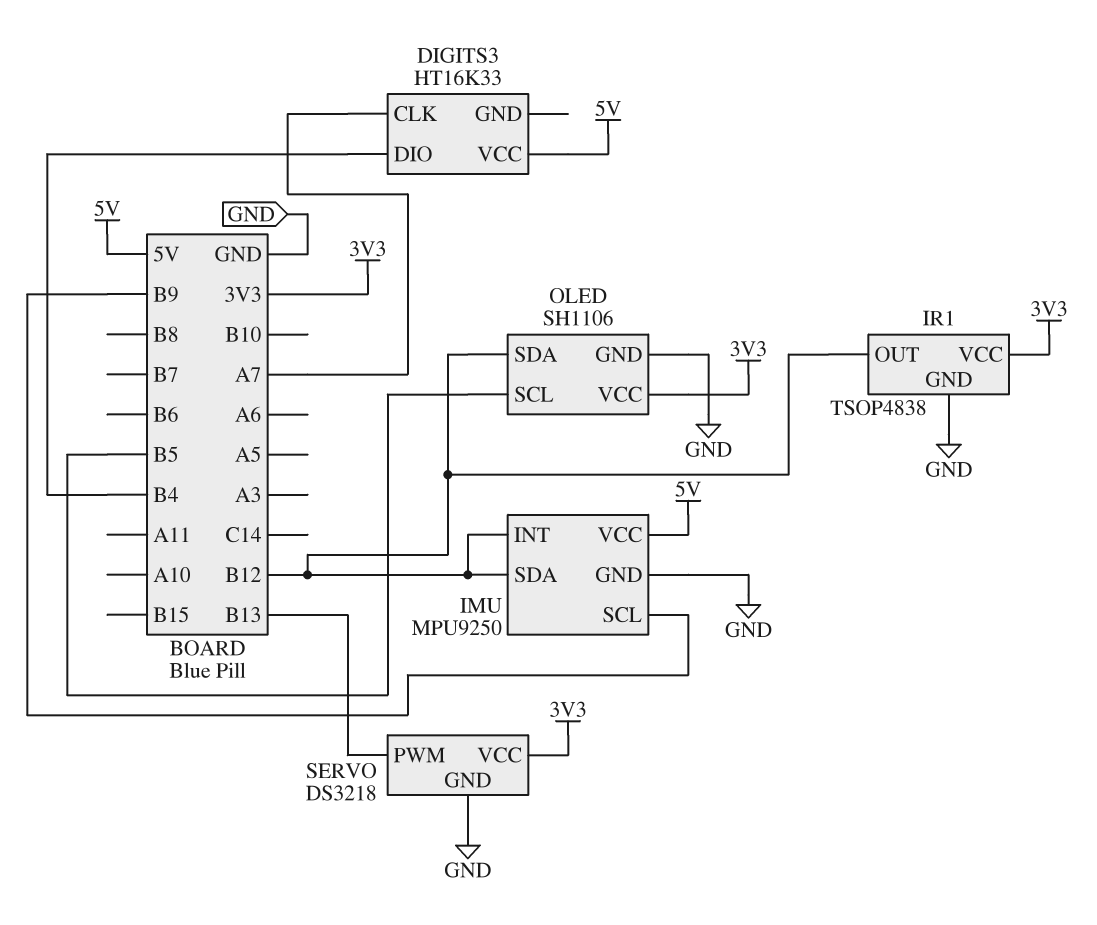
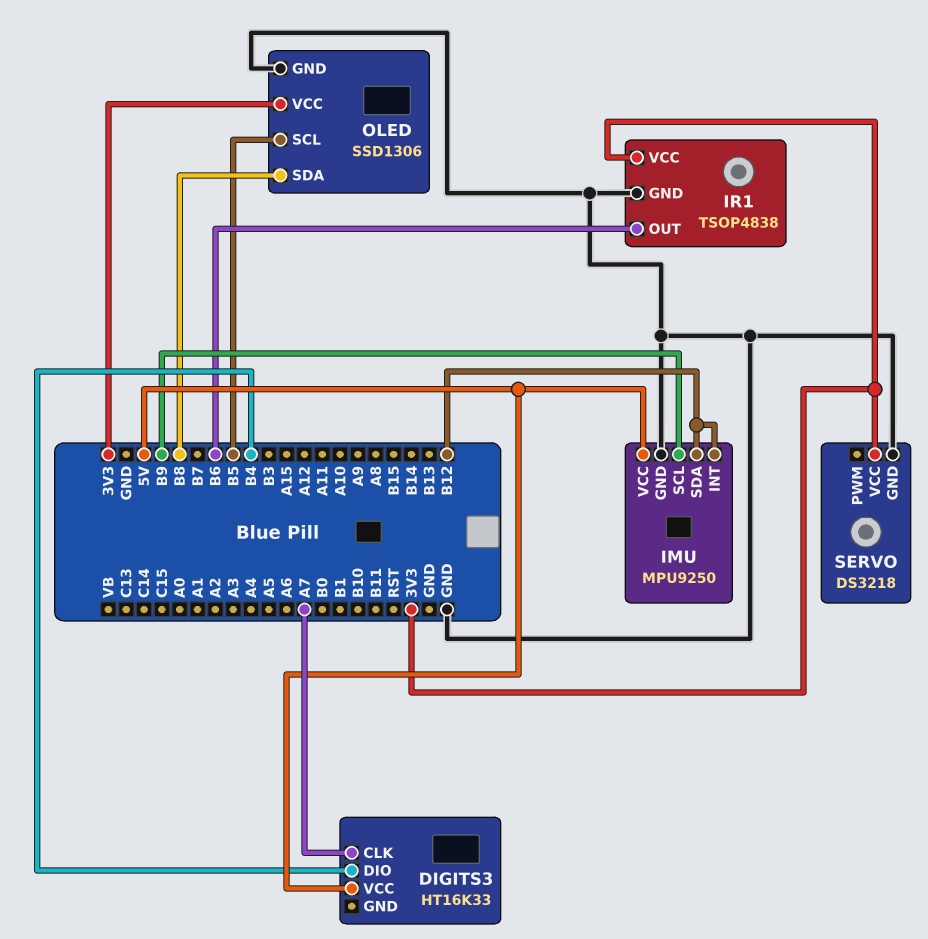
IR1 pin OUT: B12 -> B6
OLED: SH1106 -> SSD1306
OLED pin SDA: B12 -> B8
SERVO pin PWM: B13 -> none

